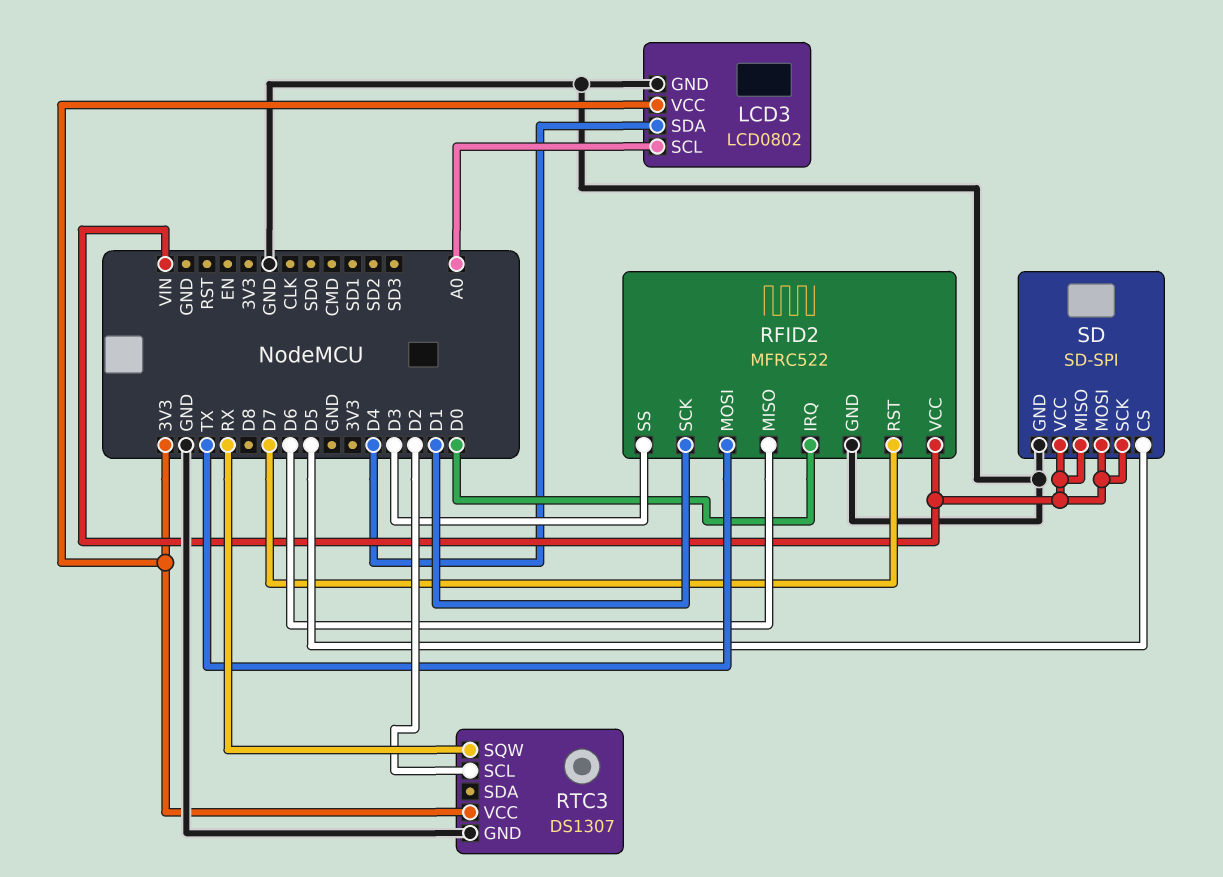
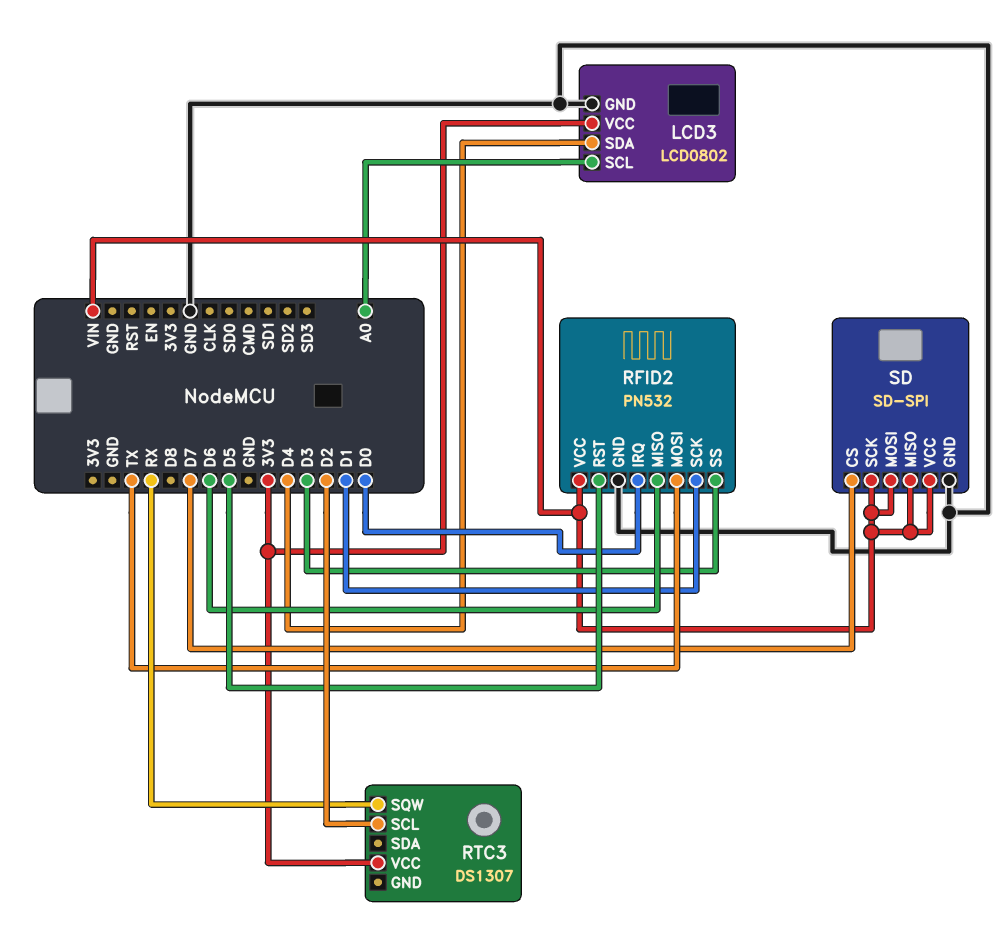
RFID2: MFRC522 -> PN532
RFID2 pin RST: D7 -> D5
RTC3 pin GND: GND -> none
SD pin CS: D5 -> D7

